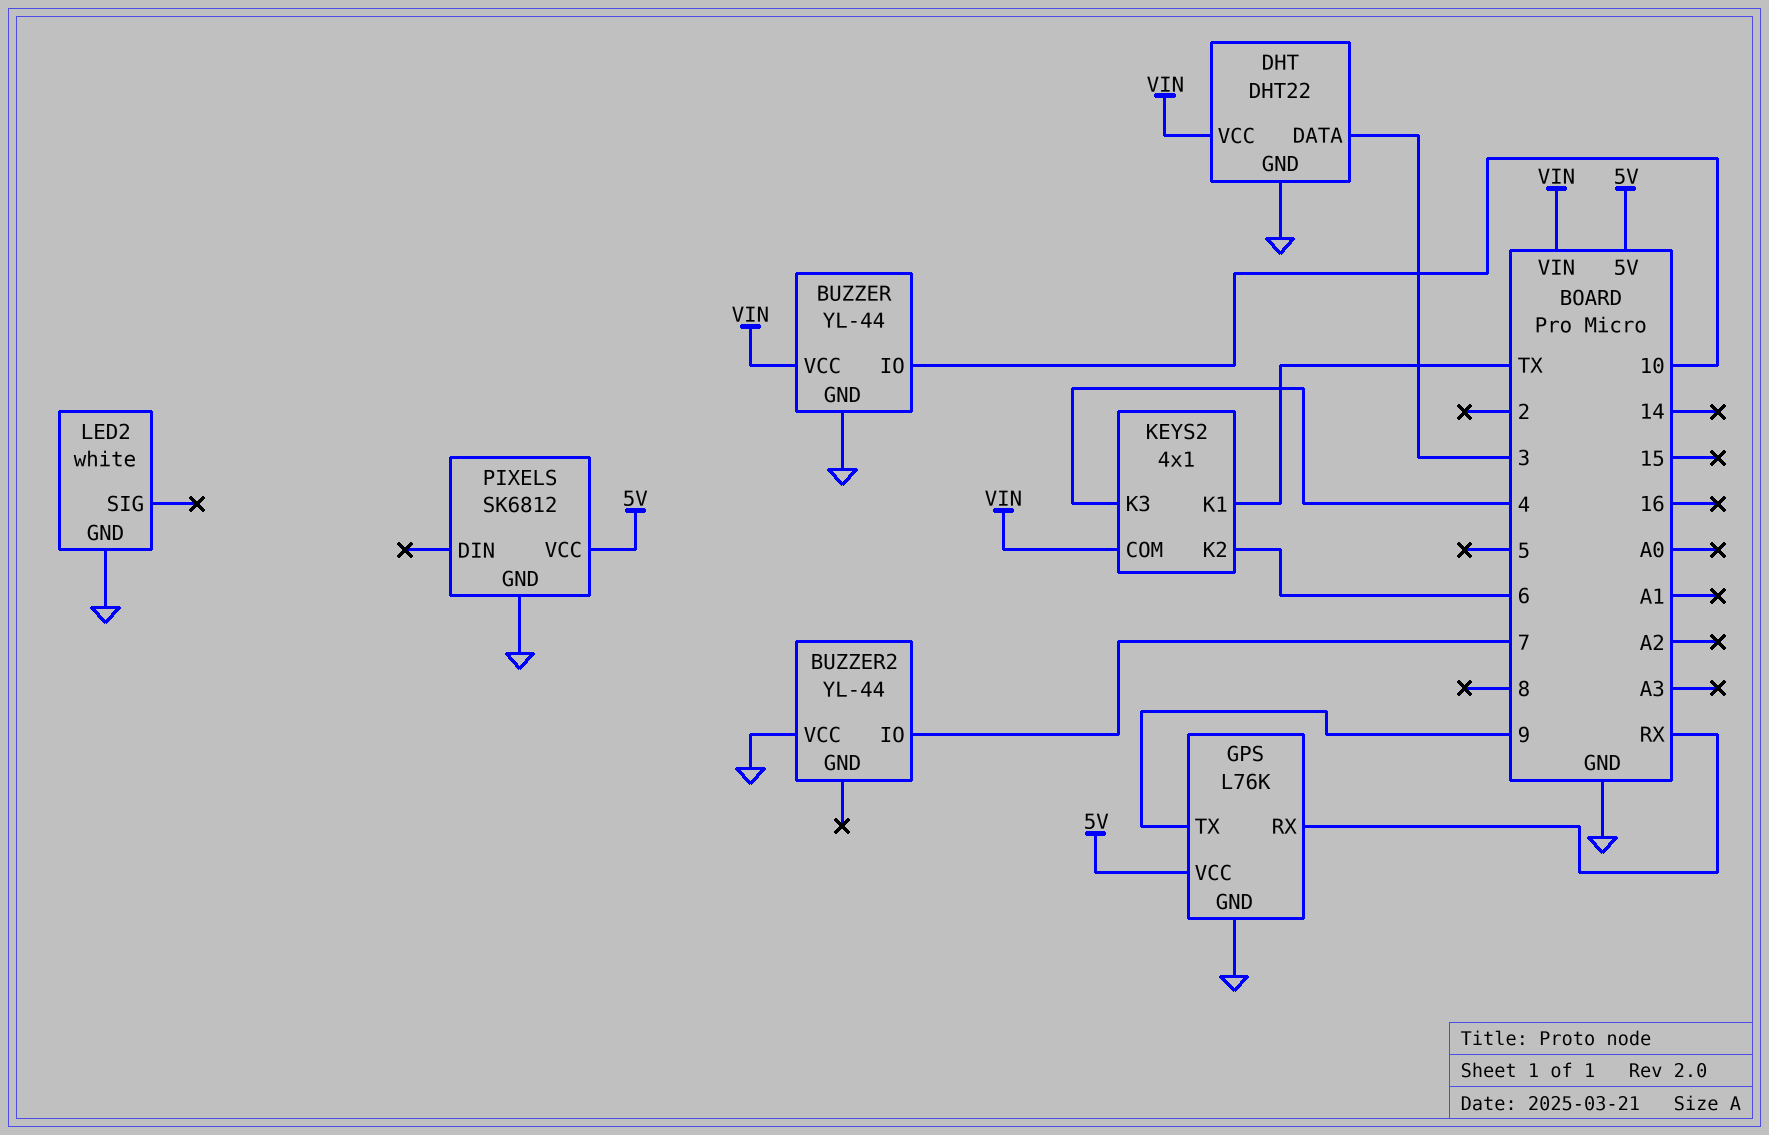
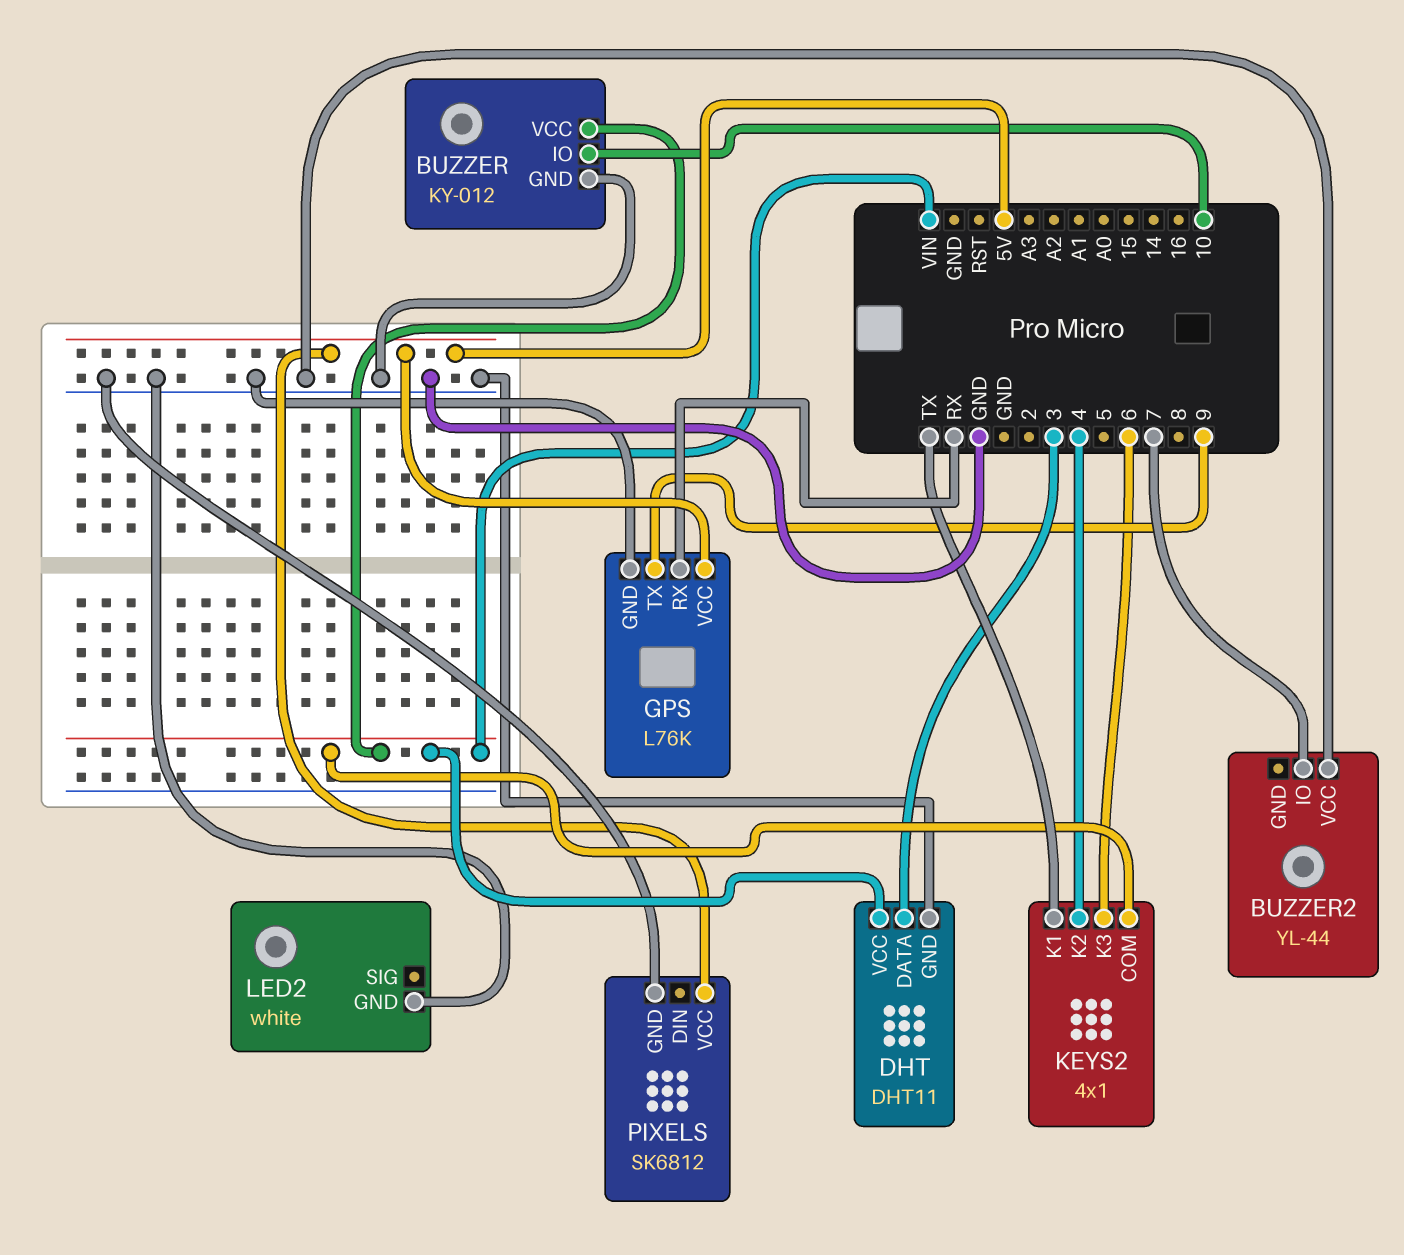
BUZZER: YL-44 -> KY-012
DHT: DHT22 -> DHT11
KEYS2 pin K2: 6 -> 4
KEYS2 pin K3: 4 -> 6

